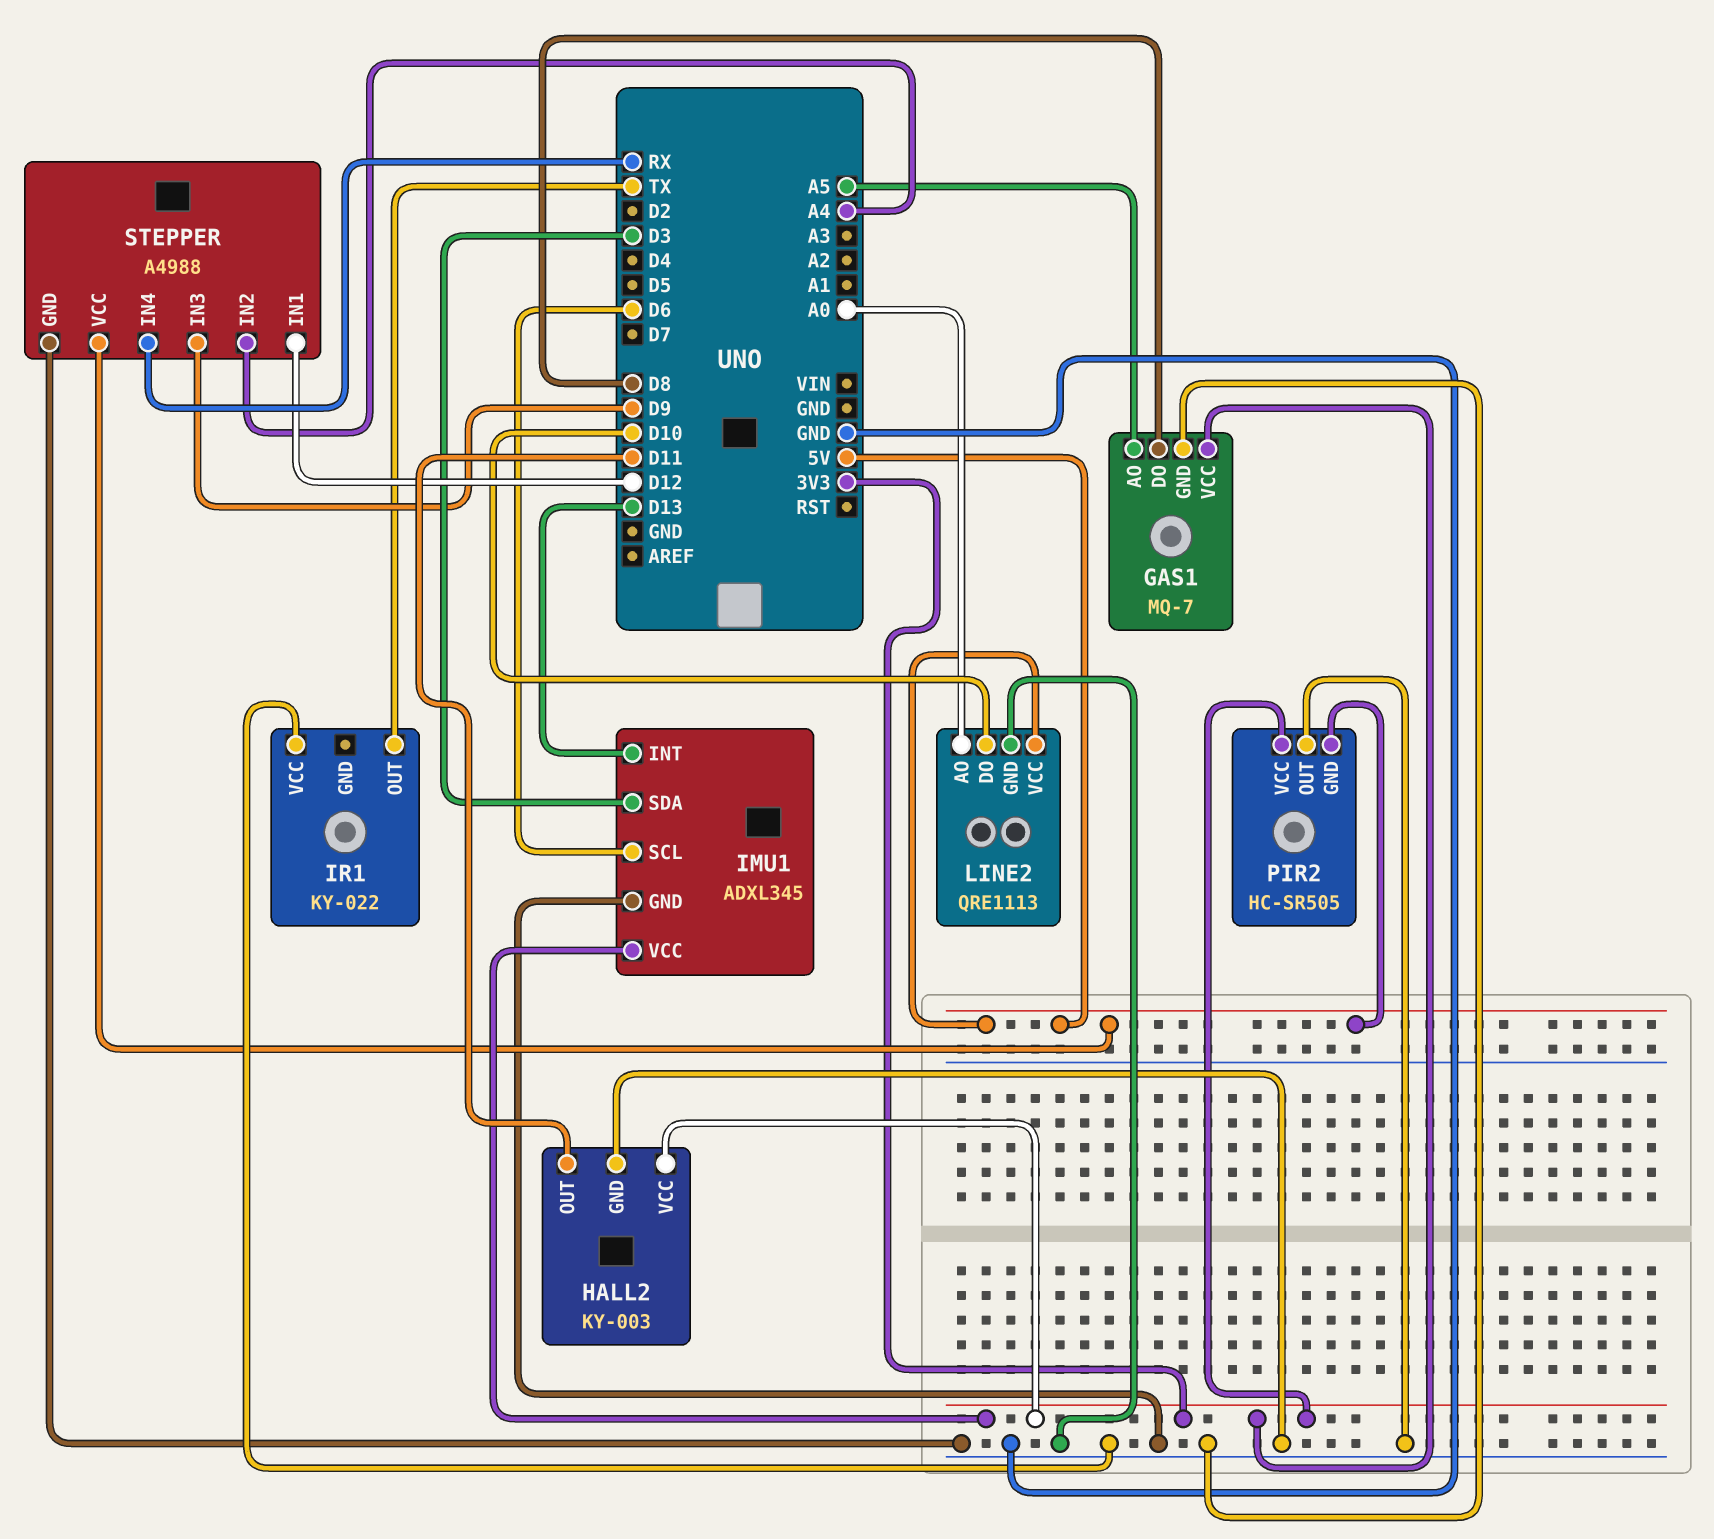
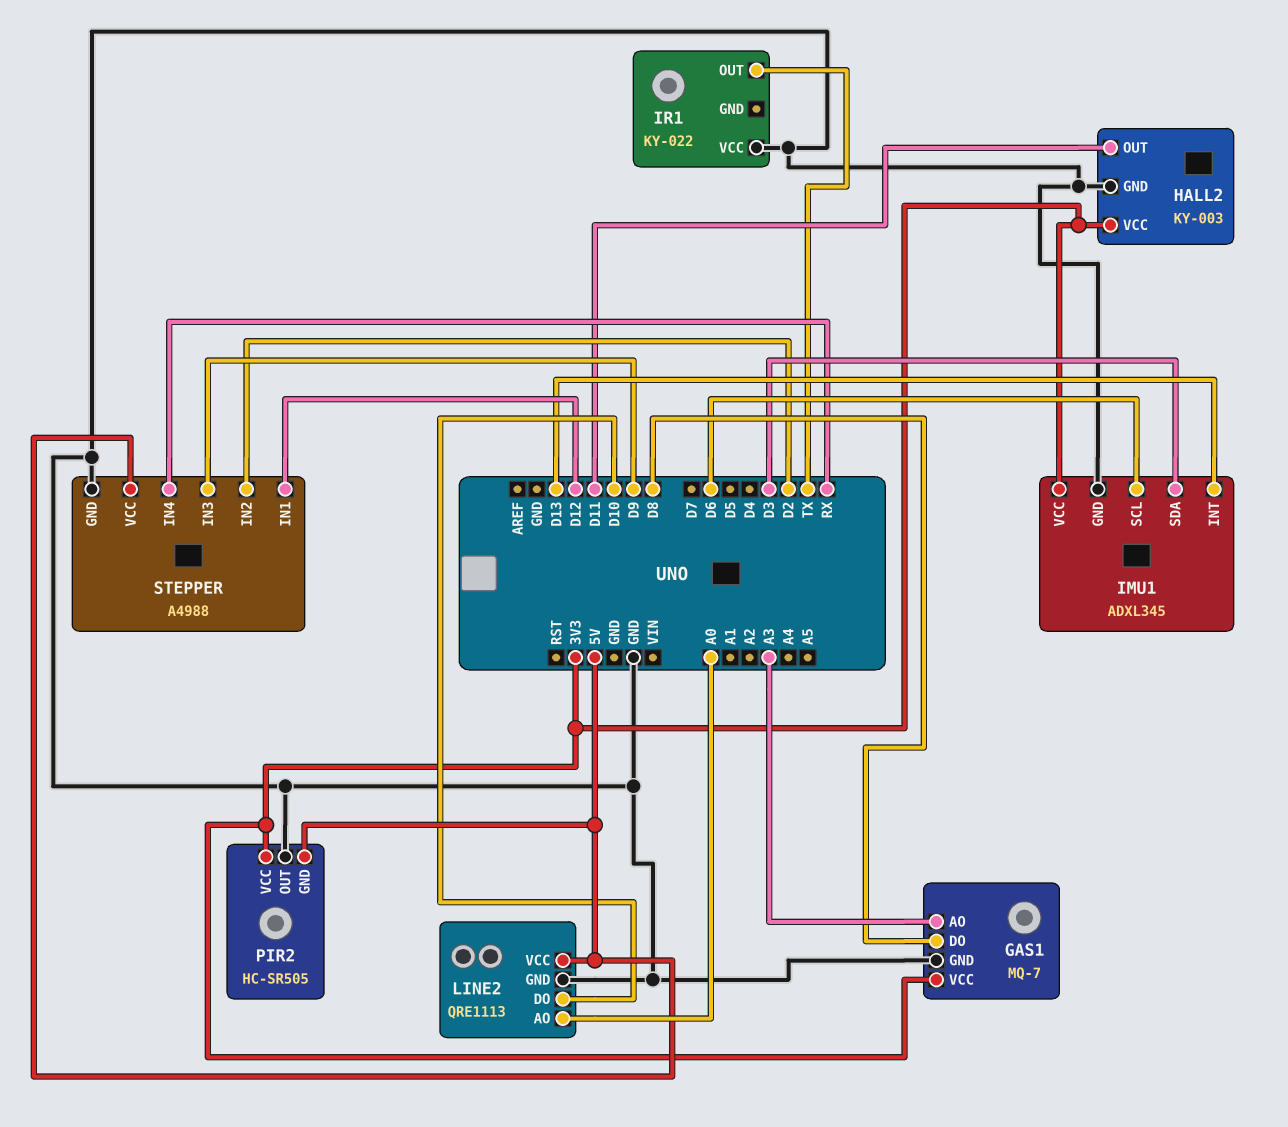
GAS1 pin AO: A5 -> A3
STEPPER pin IN2: A4 -> D2

